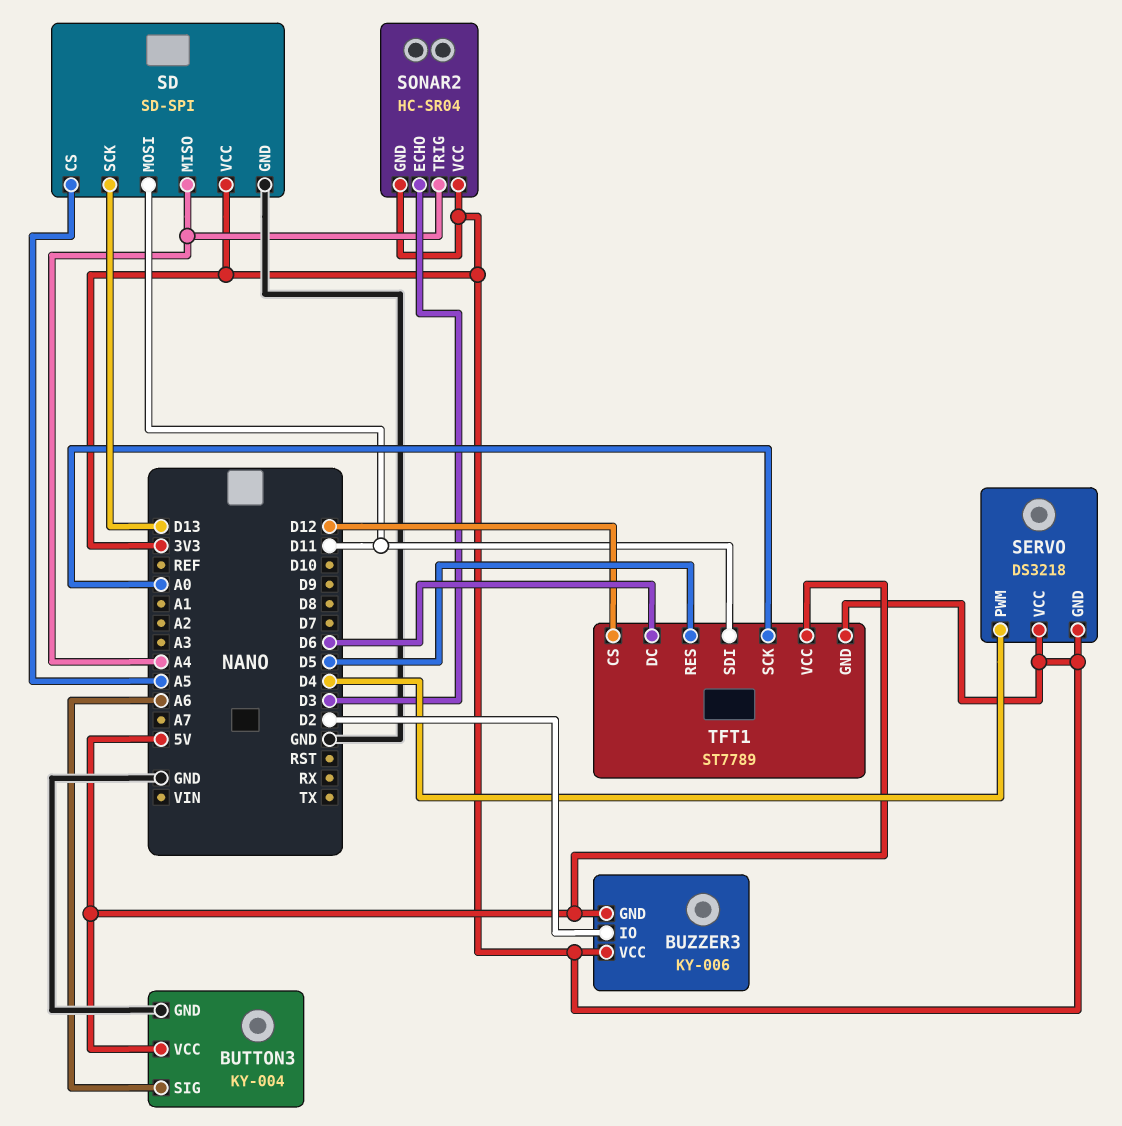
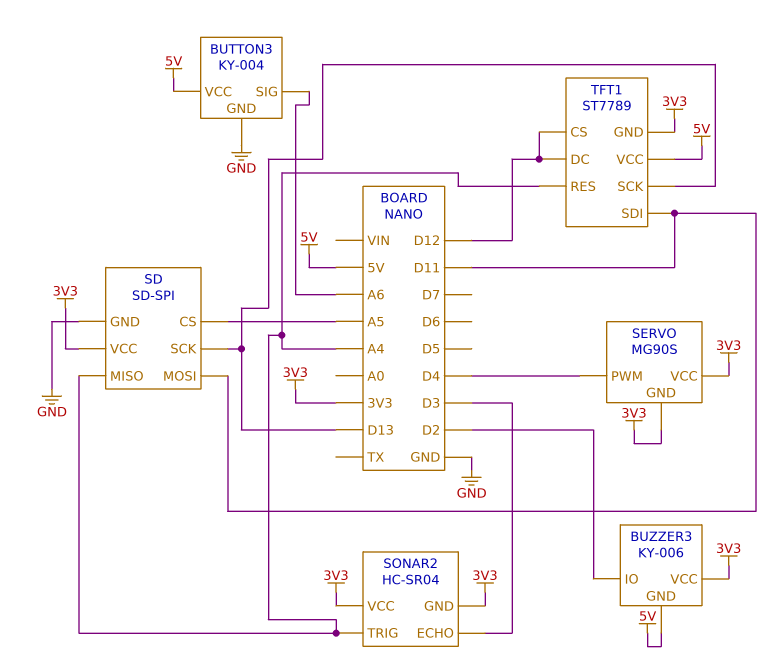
SERVO: DS3218 -> MG90S
TFT1 pin DC: D6 -> D12
TFT1 pin RES: D5 -> A4
TFT1 pin SCK: A0 -> D13

